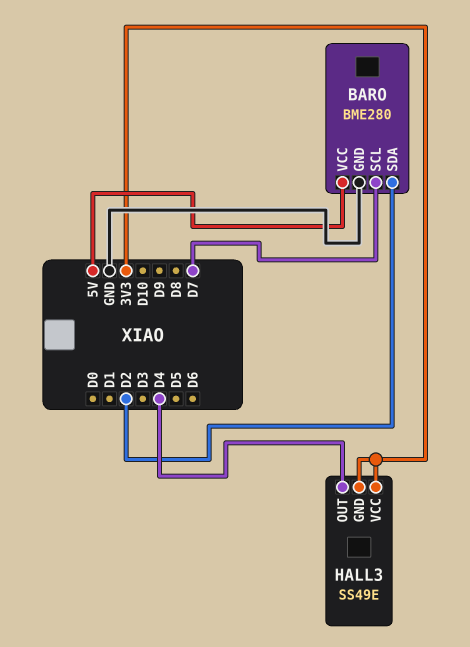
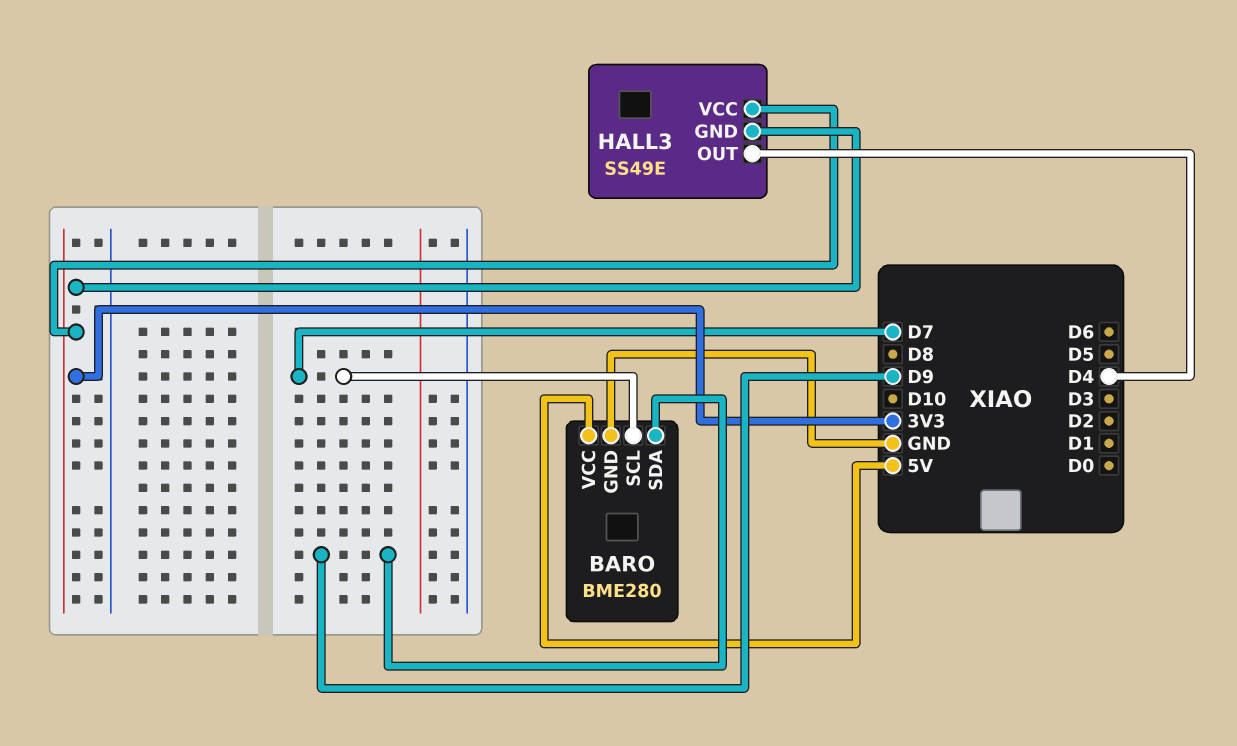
BARO pin SDA: D2 -> D9

